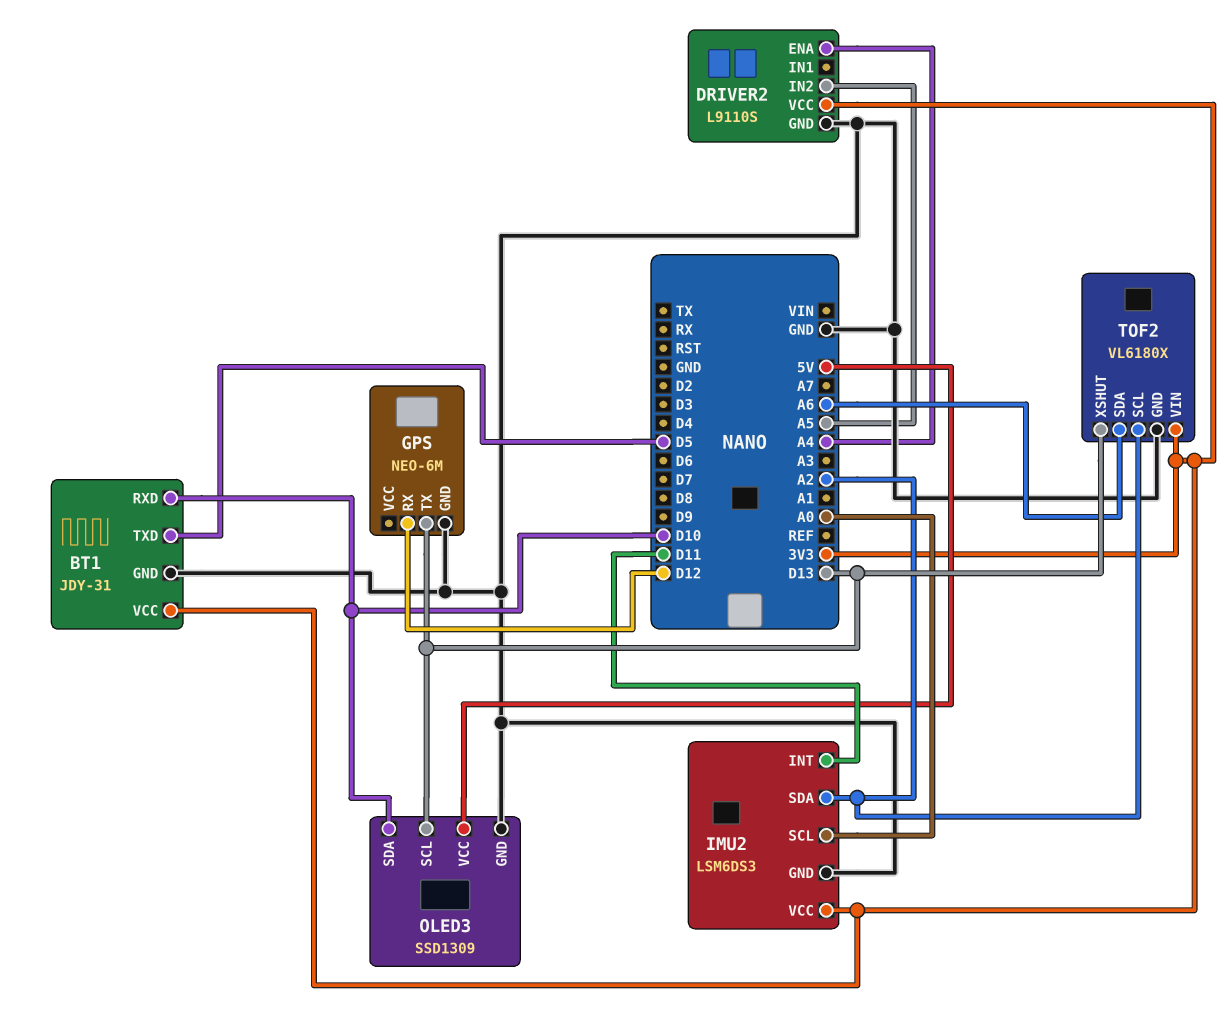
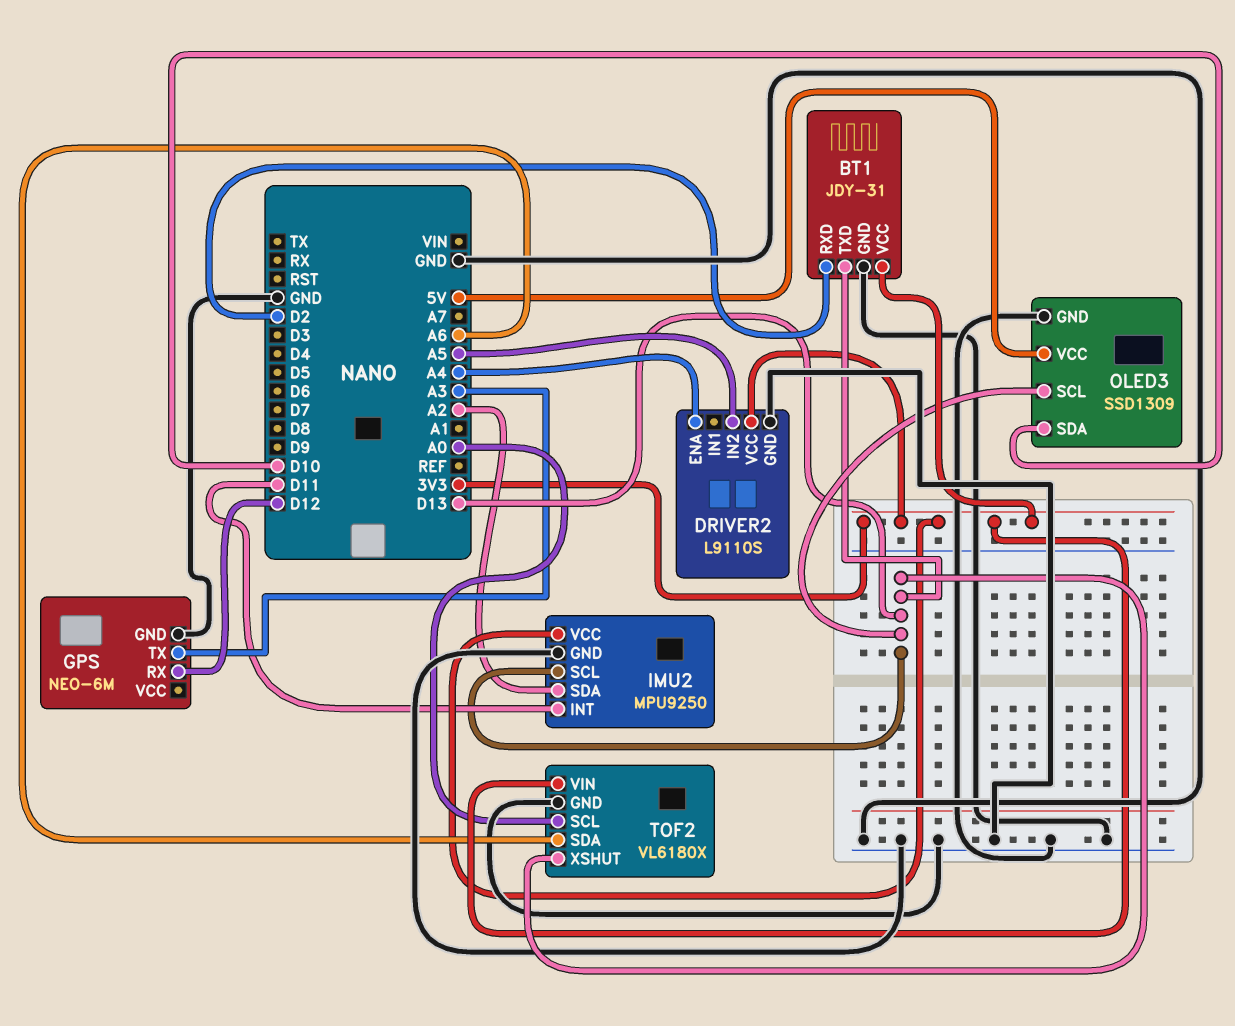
BT1 pin RXD: D10 -> D2
BT1 pin TXD: D5 -> D13
GPS pin TX: D13 -> A3
IMU2: LSM6DS3 -> MPU9250
IMU2 pin SCL: A0 -> D13
TOF2 pin SCL: A2 -> A0

